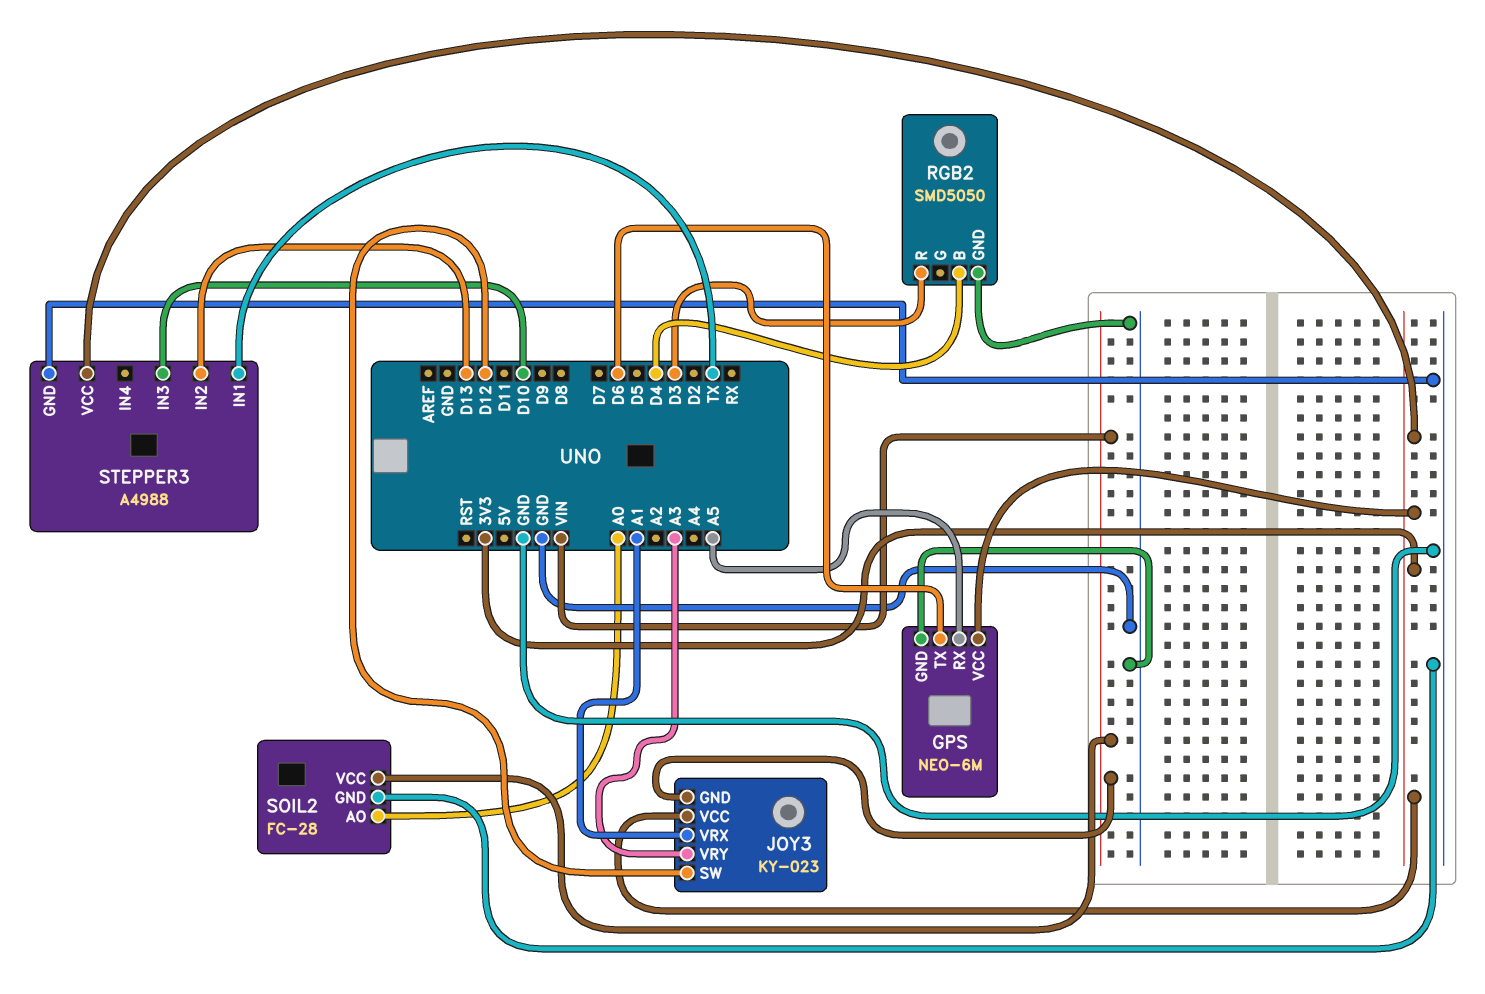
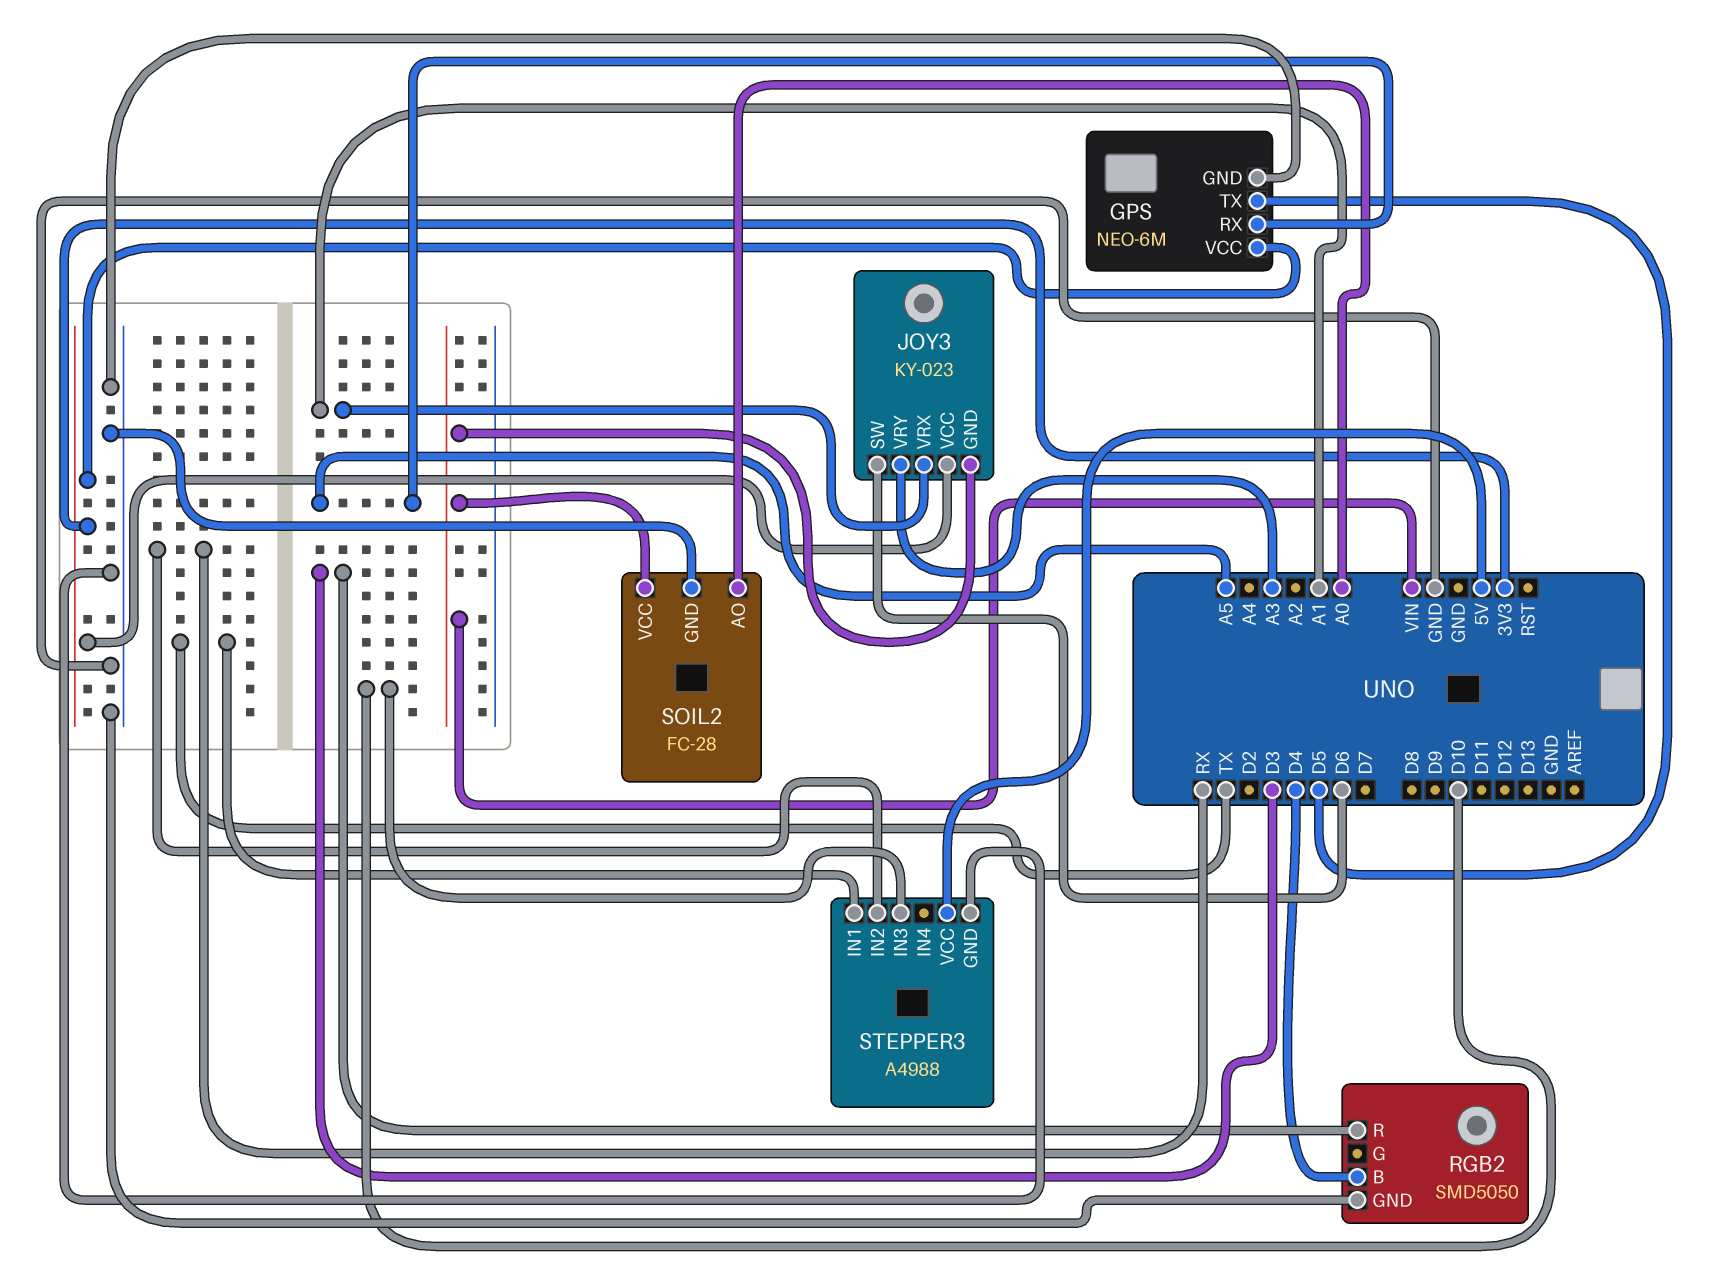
GPS pin TX: D6 -> D5
JOY3 pin SW: D12 -> D6
STEPPER3 pin IN2: D13 -> RX
STEPPER3 pin VCC: 3V3 -> 5V

